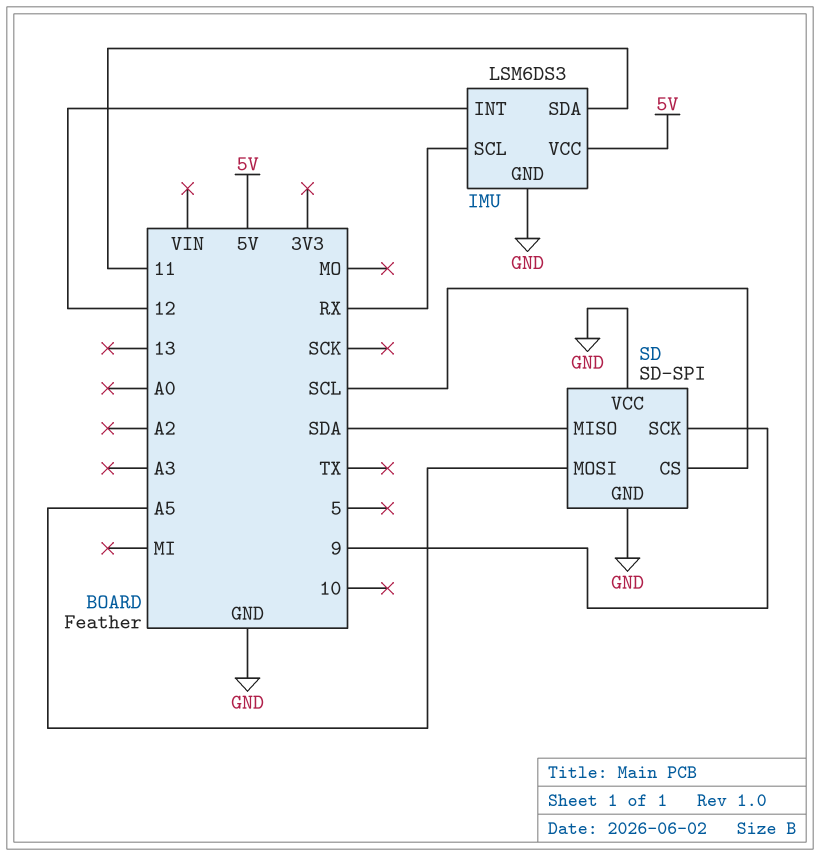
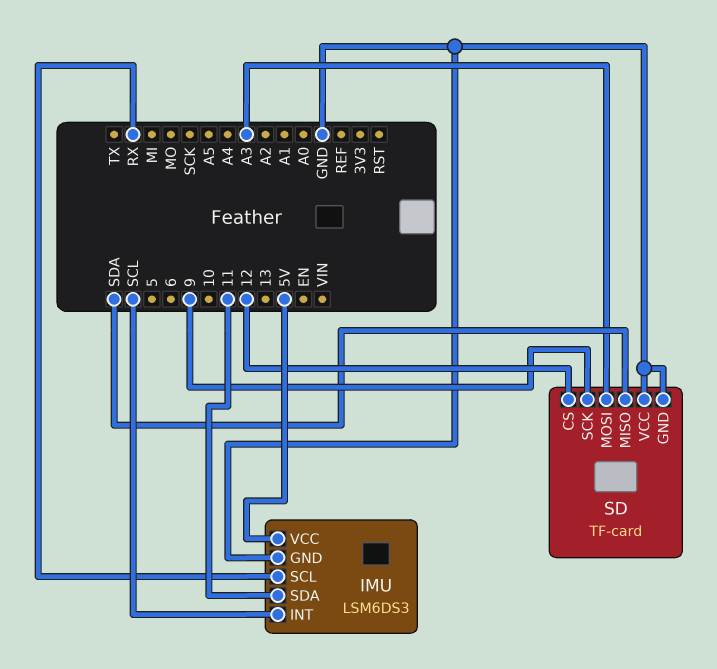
IMU pin INT: 12 -> SCL
SD: SD-SPI -> TF-card
SD pin CS: SCL -> 12
SD pin MOSI: A5 -> A3

